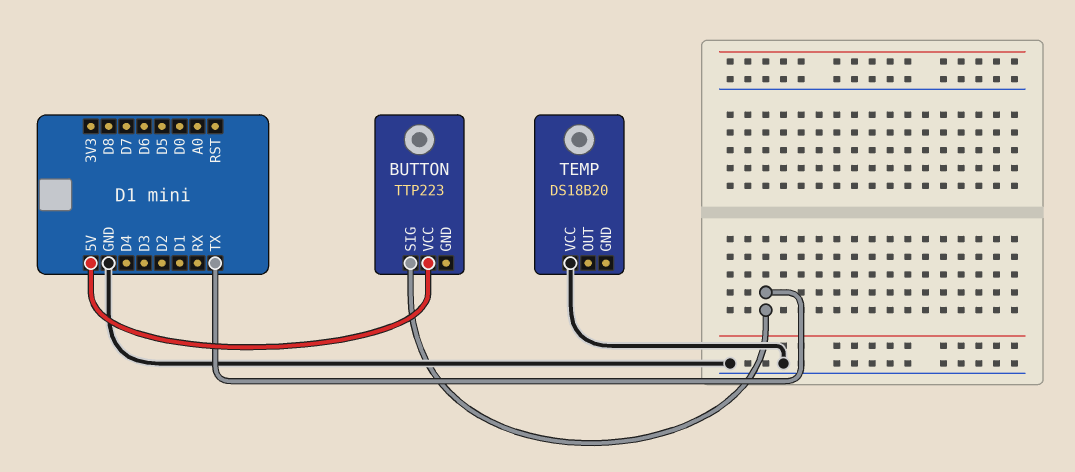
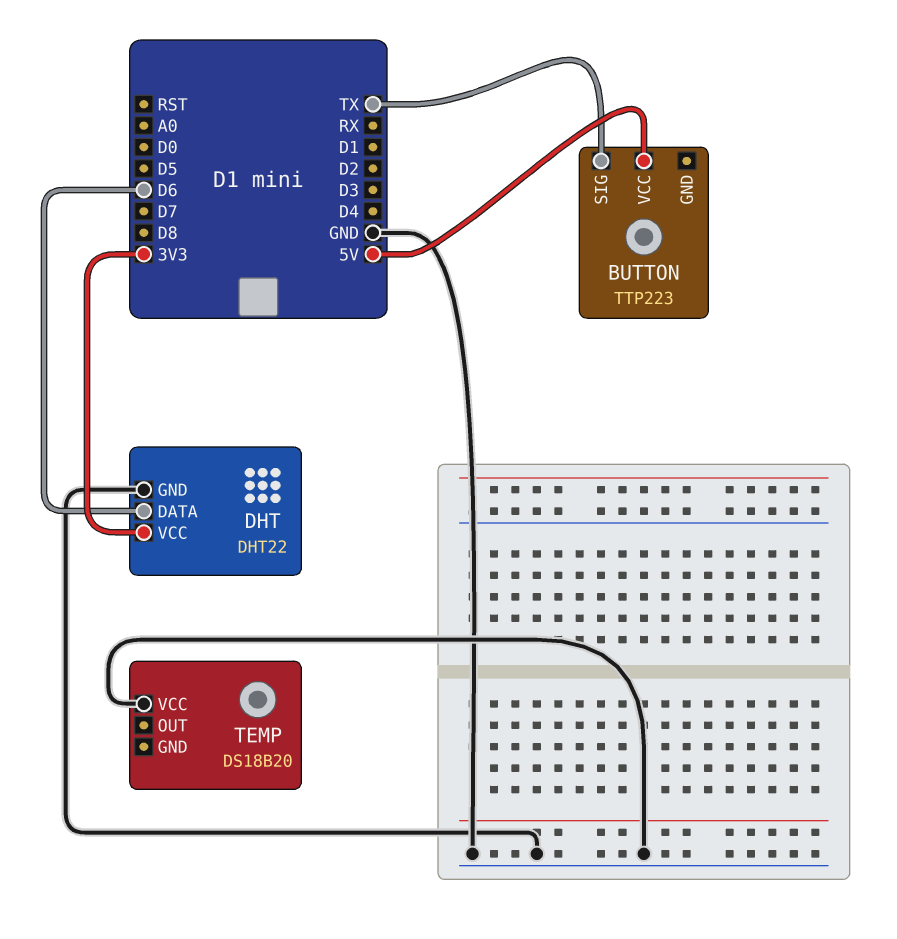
DHT: none -> DHT22
DHT pin DATA: none -> D6
DHT pin GND: none -> GND
DHT pin VCC: none -> 3V3

